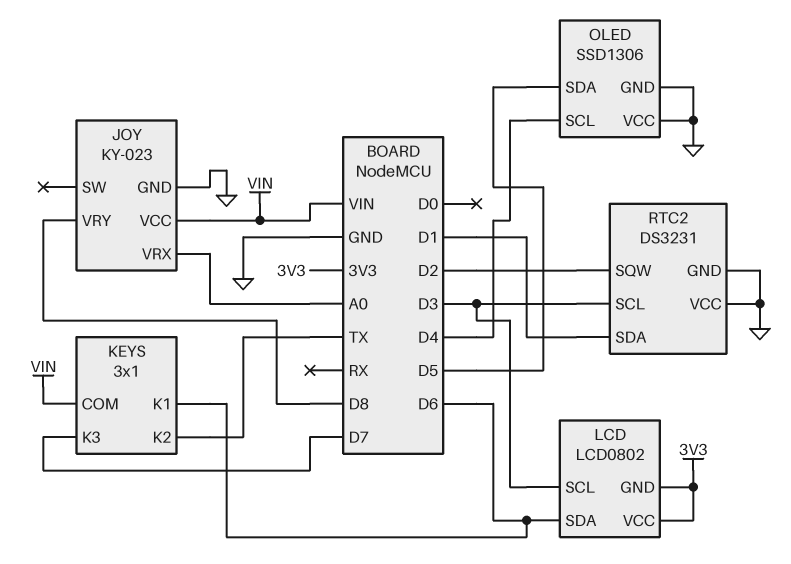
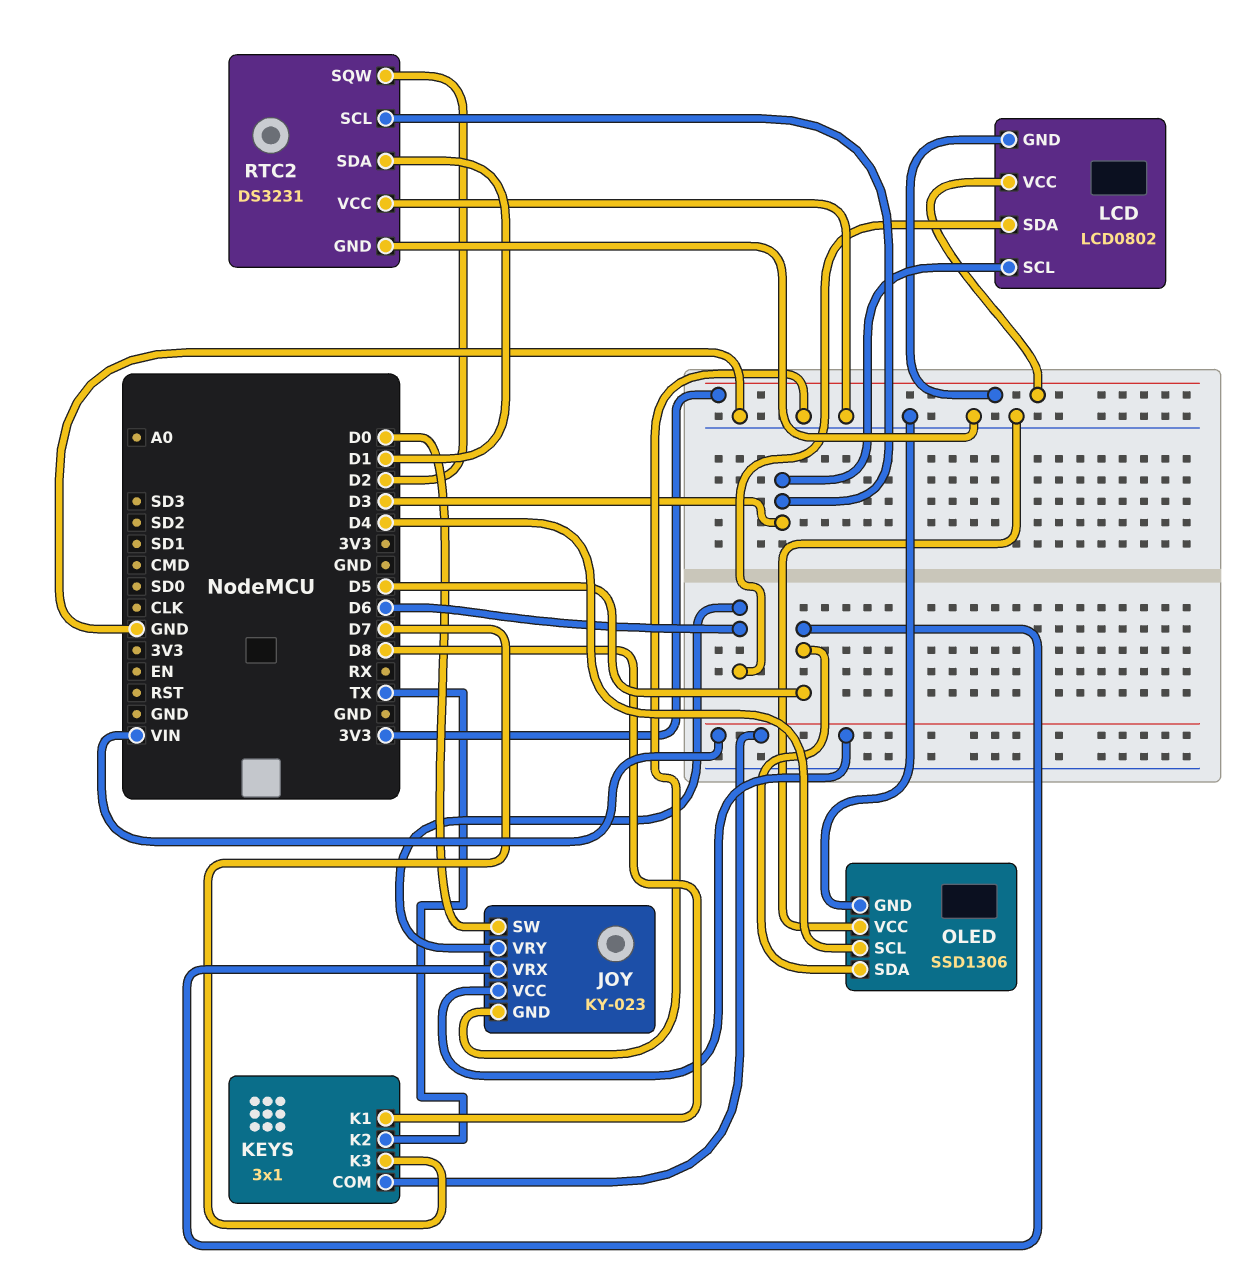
JOY pin SW: none -> D0
JOY pin VRX: A0 -> D5
JOY pin VRY: D8 -> D6
KEYS pin K1: D6 -> D8

